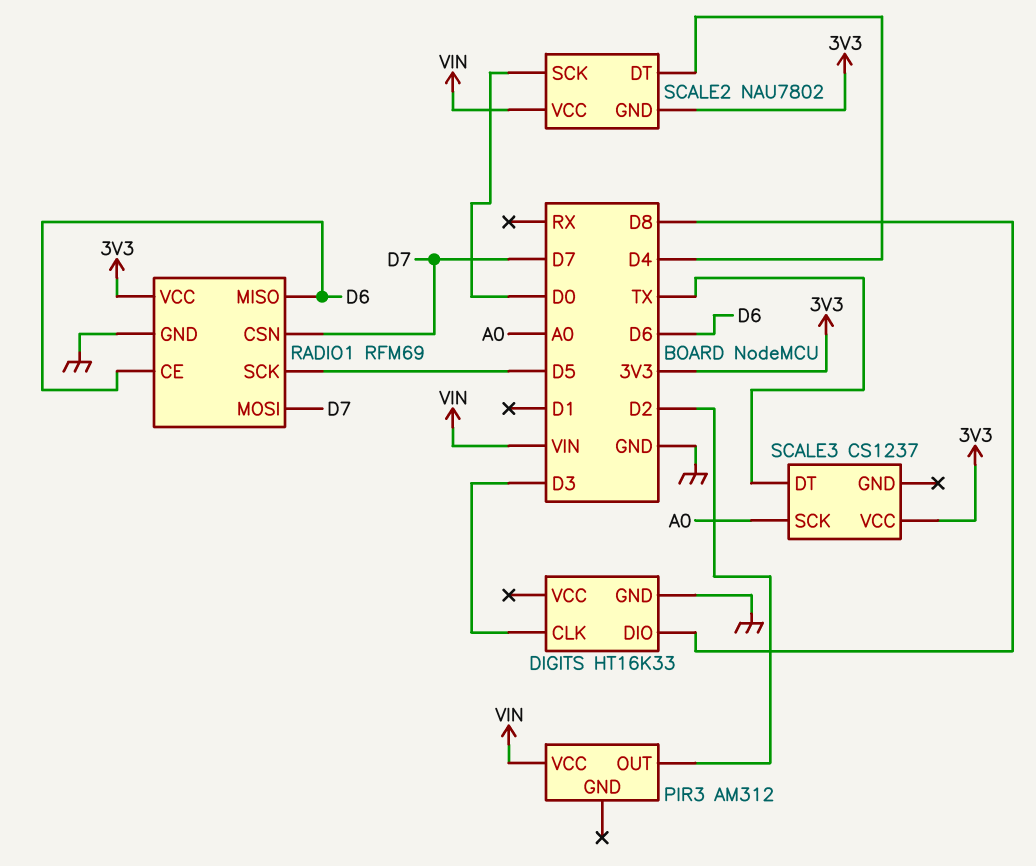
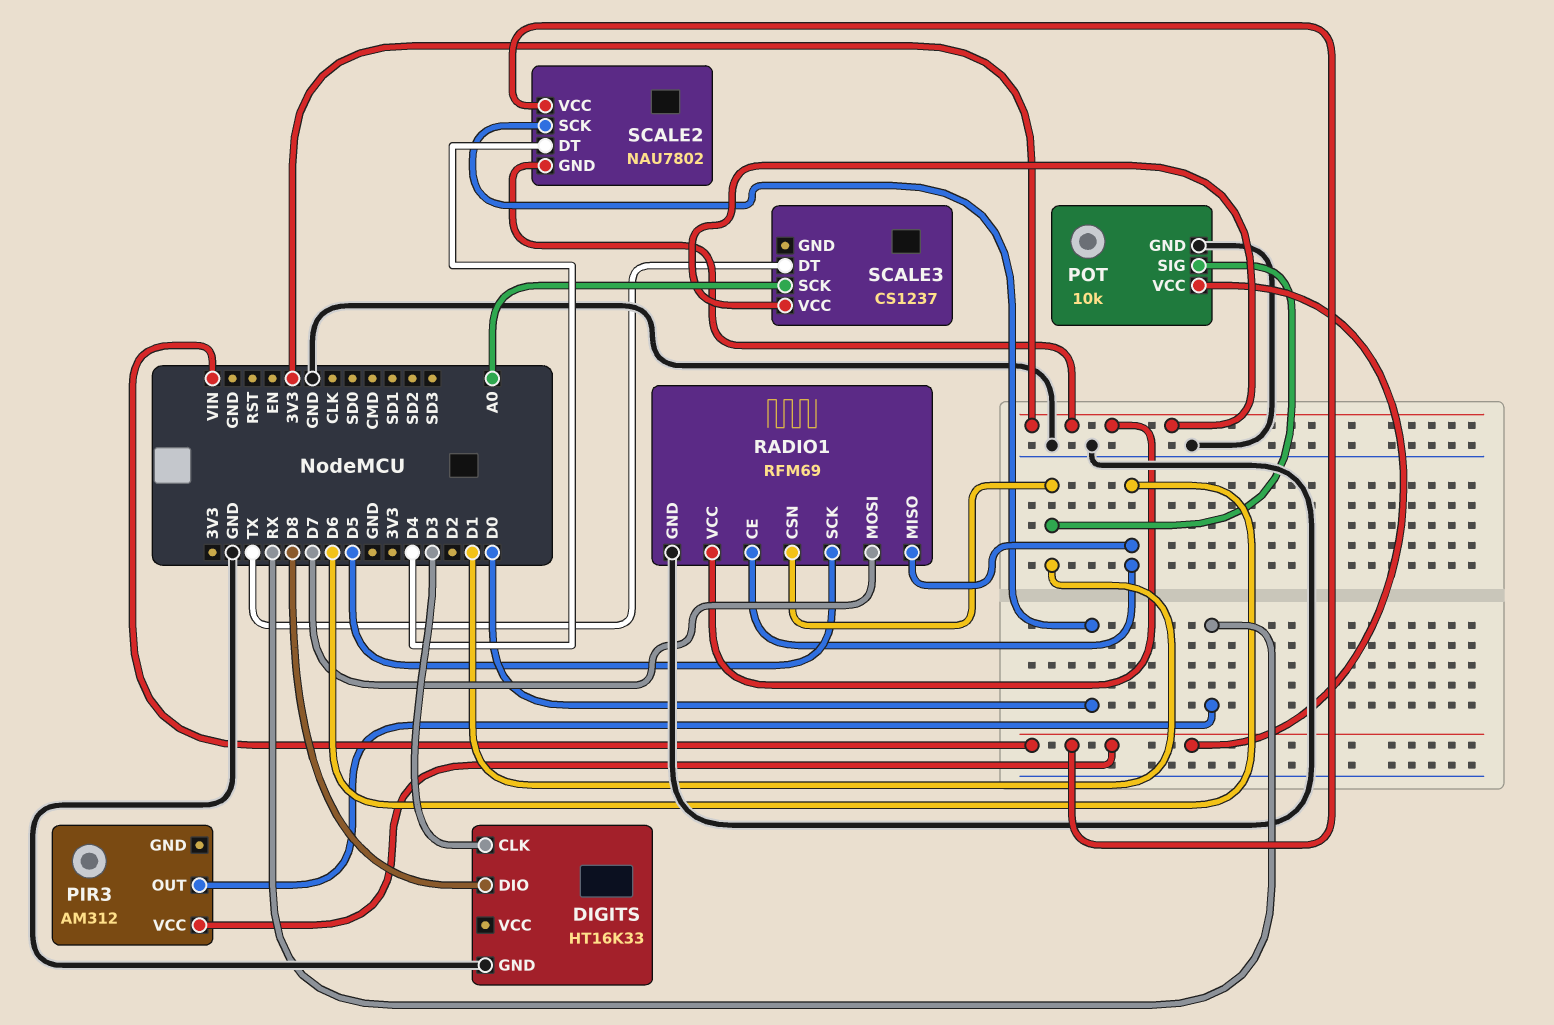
PIR3 pin OUT: D2 -> RX
POT: none -> 10k
POT pin GND: none -> GND
POT pin SIG: none -> D1
POT pin VCC: none -> VIN
RADIO1 pin CSN: D7 -> D1

